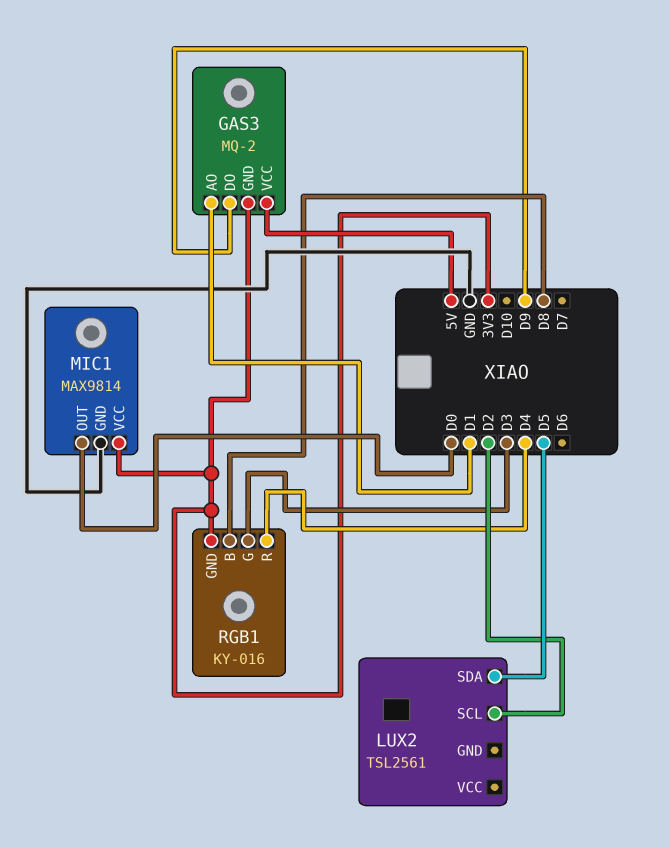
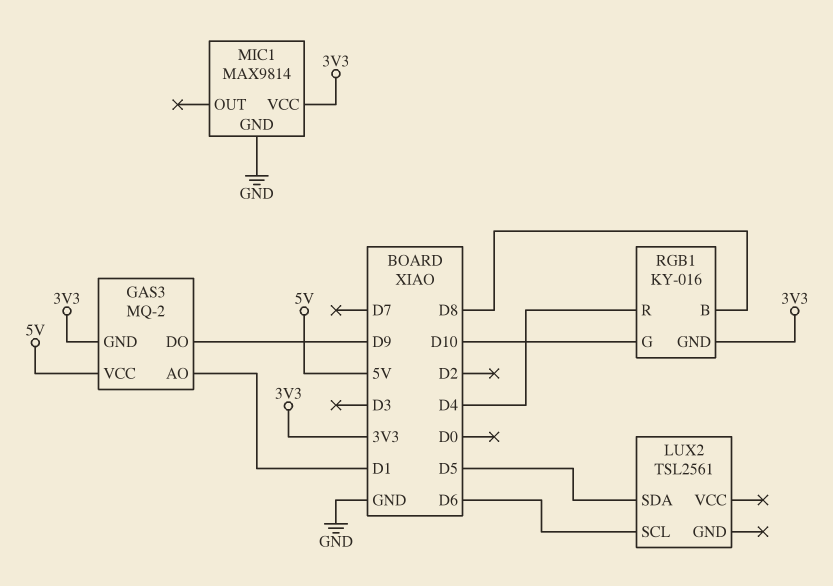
LUX2 pin SCL: D2 -> D6
MIC1 pin OUT: D0 -> none
RGB1 pin G: D3 -> D10

